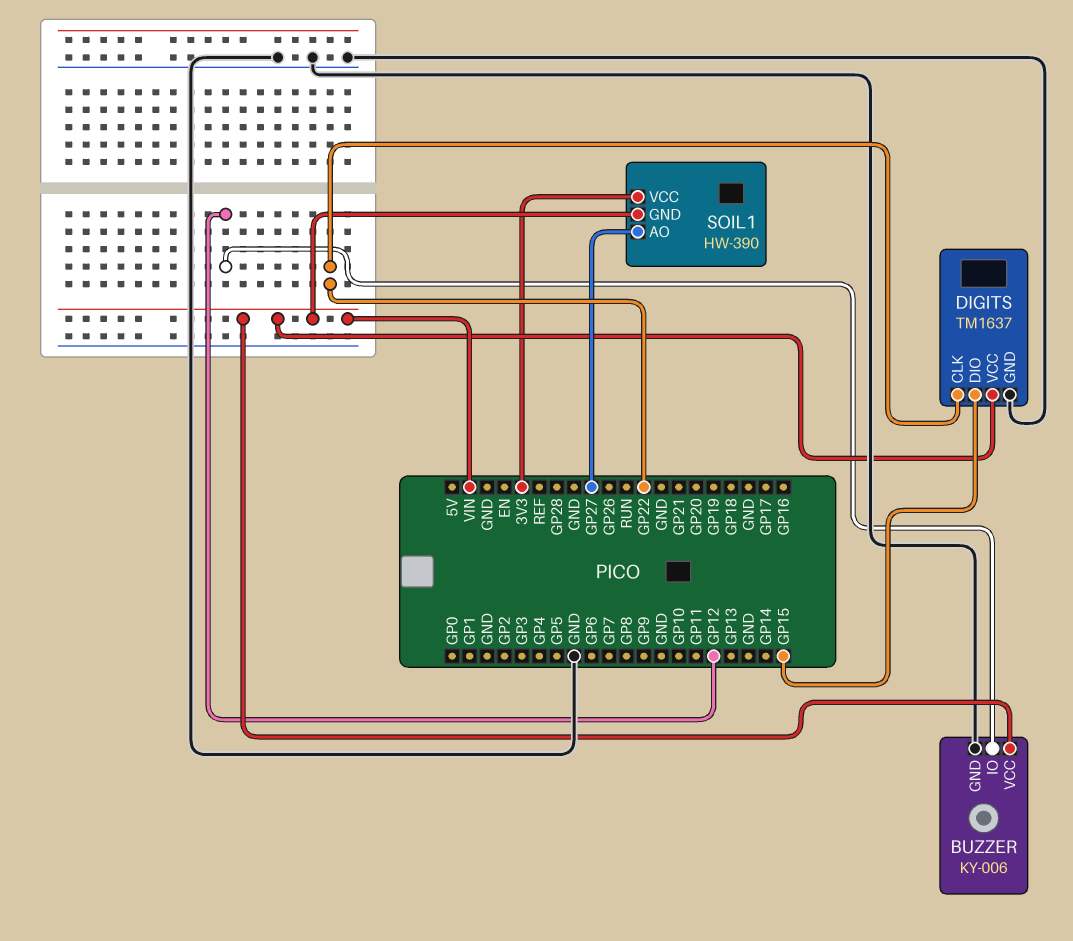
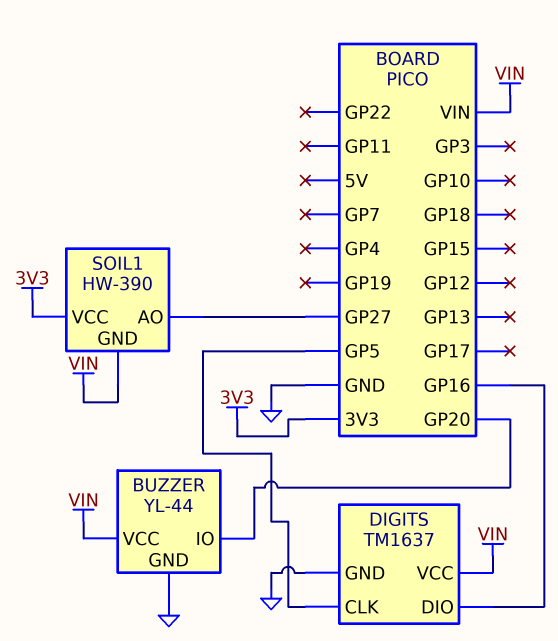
BUZZER: KY-006 -> YL-44
BUZZER pin IO: GP12 -> GP20
DIGITS pin CLK: GP22 -> GP5
DIGITS pin DIO: GP15 -> GP16

